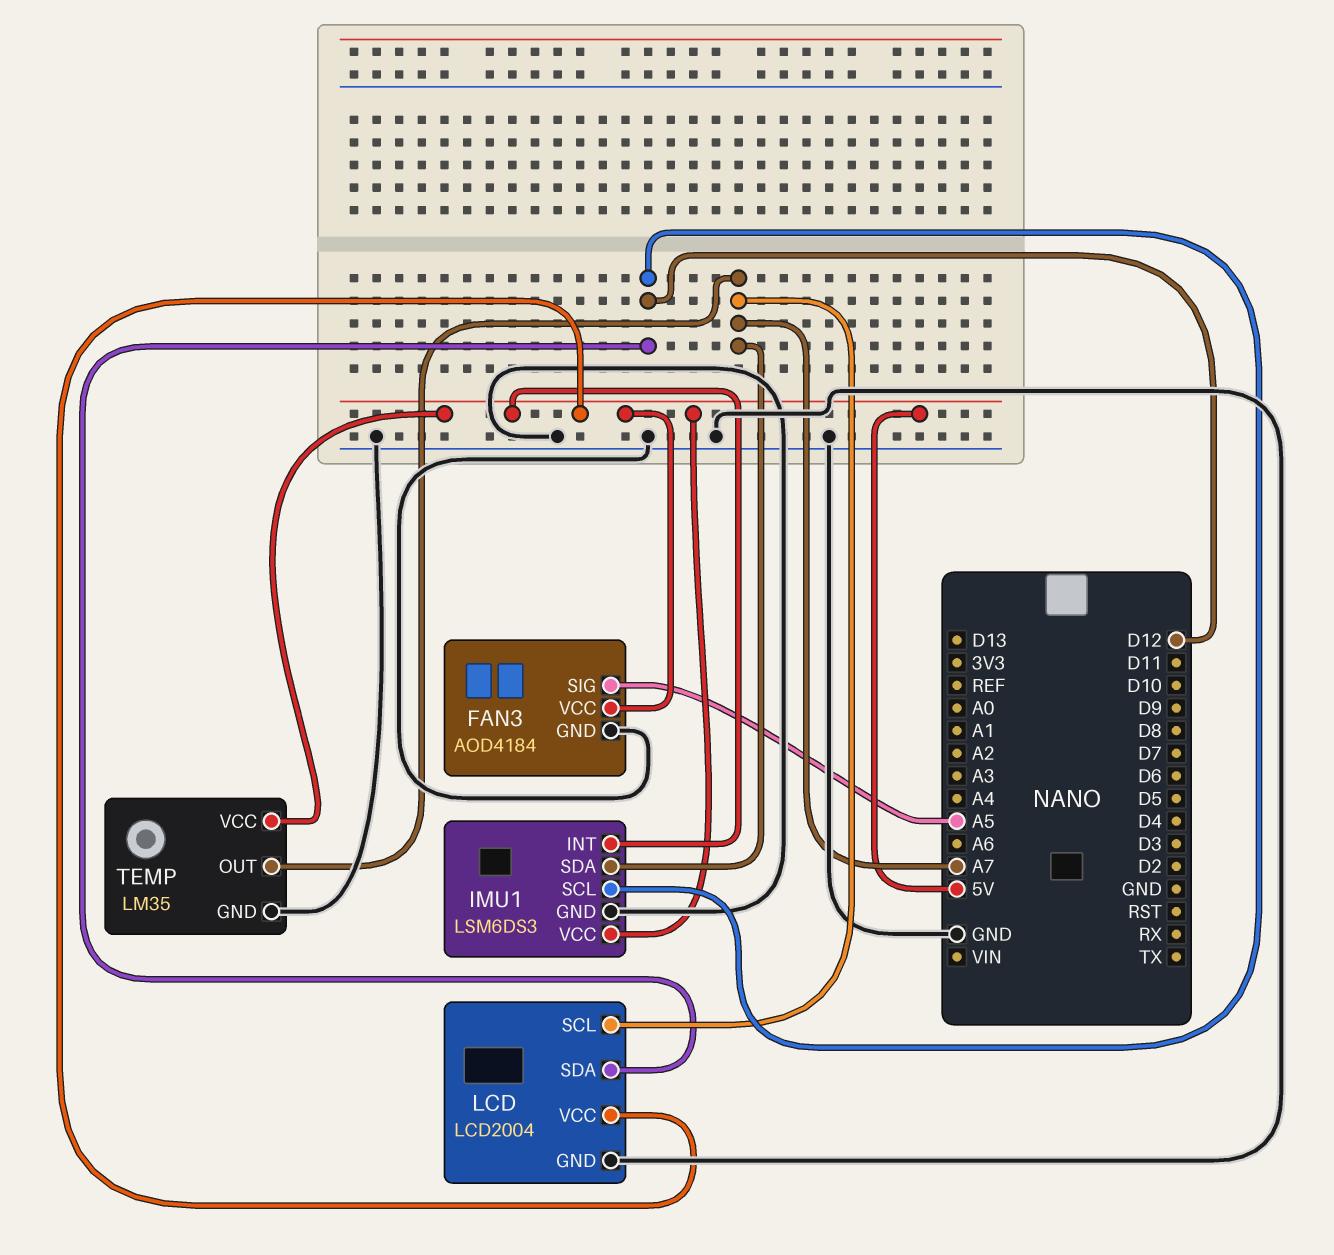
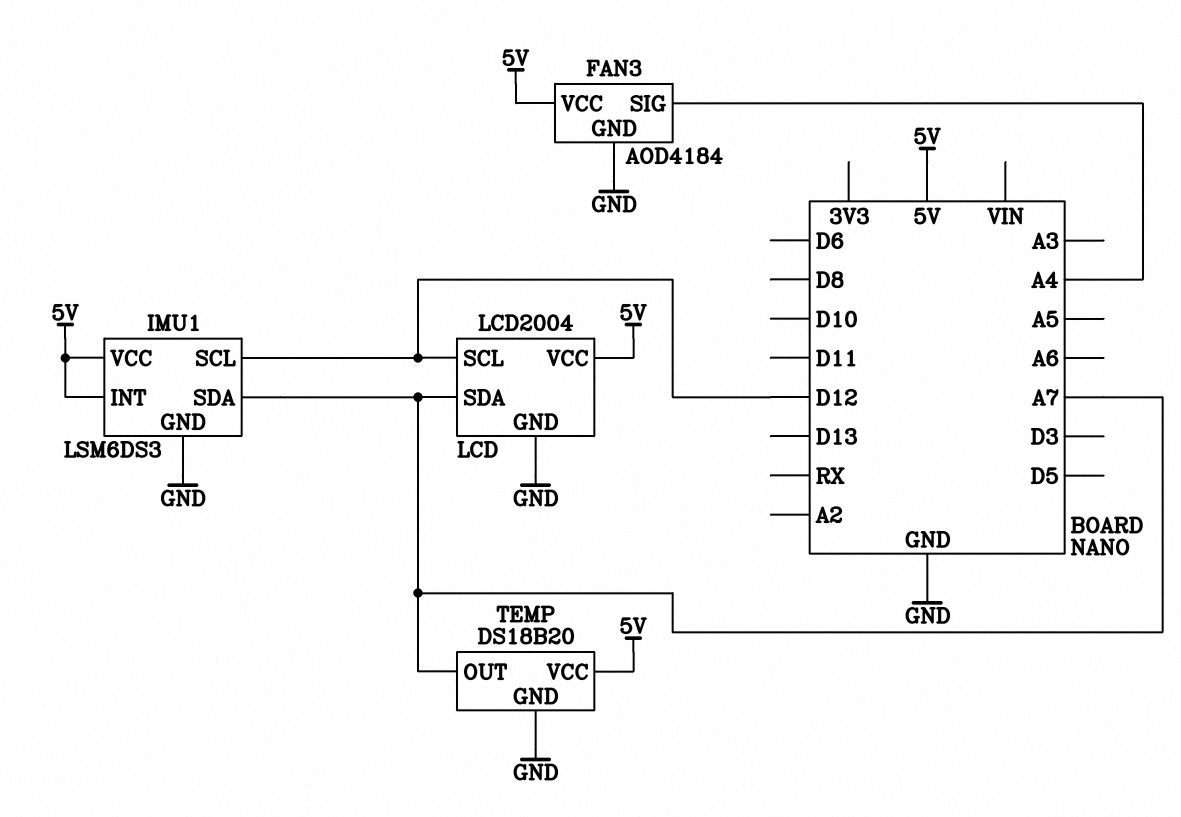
FAN3 pin SIG: A5 -> A4
LCD pin SCL: A7 -> D12
LCD pin SDA: D12 -> A7
TEMP: LM35 -> DS18B20

